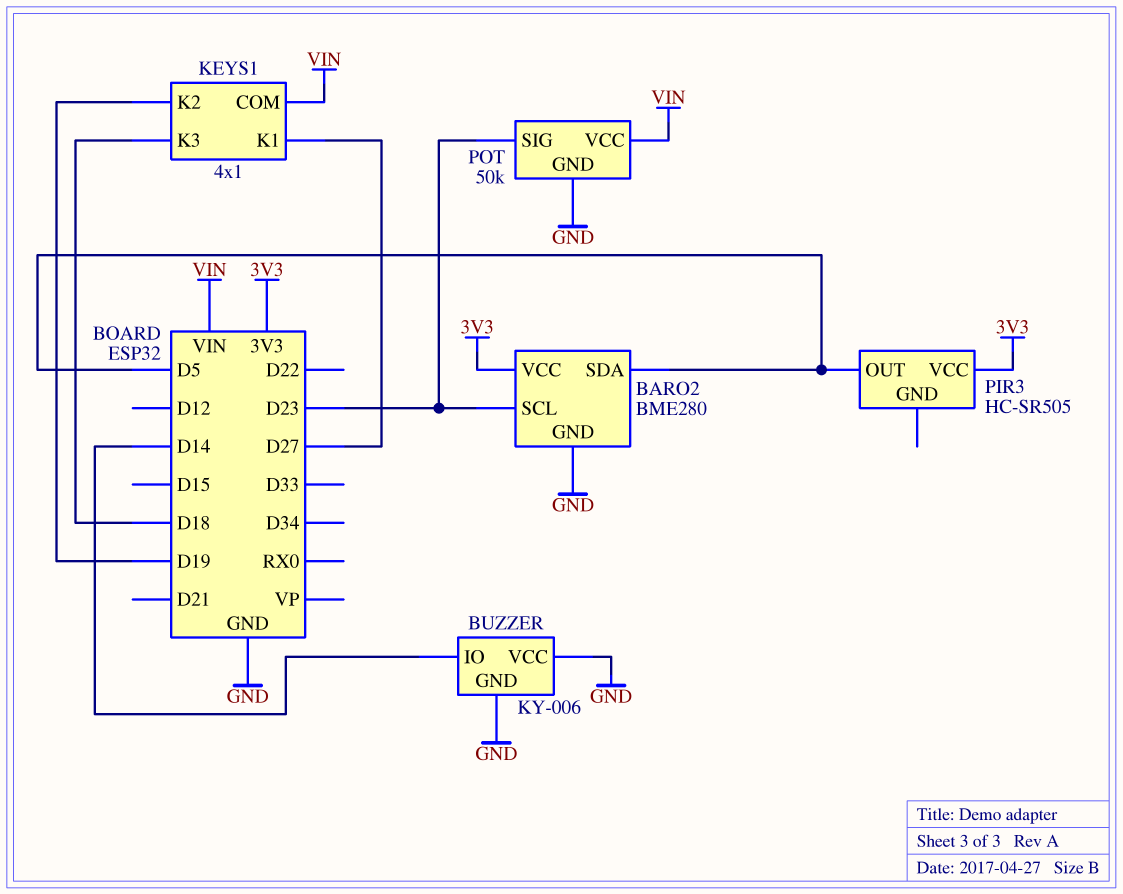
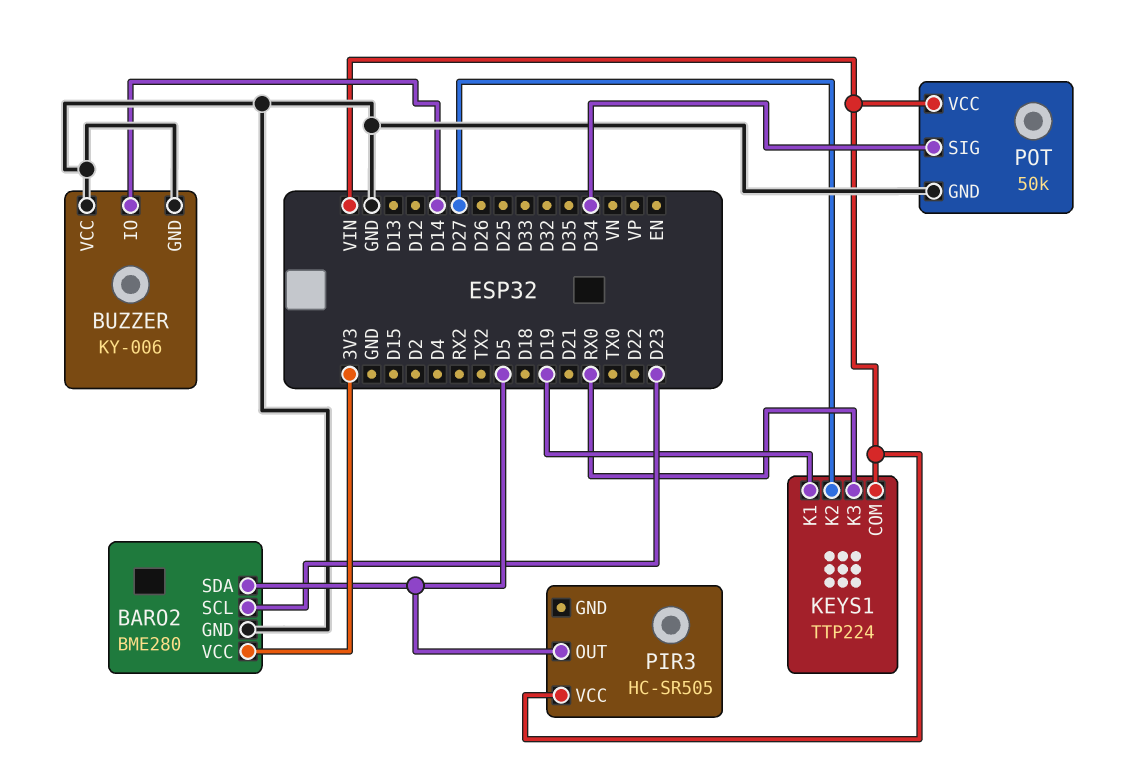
KEYS1: 4x1 -> TTP224
KEYS1 pin K1: D27 -> D19
KEYS1 pin K2: D19 -> D27
KEYS1 pin K3: D18 -> RX0
PIR3 pin VCC: 3V3 -> VIN
POT pin SIG: D23 -> D34

